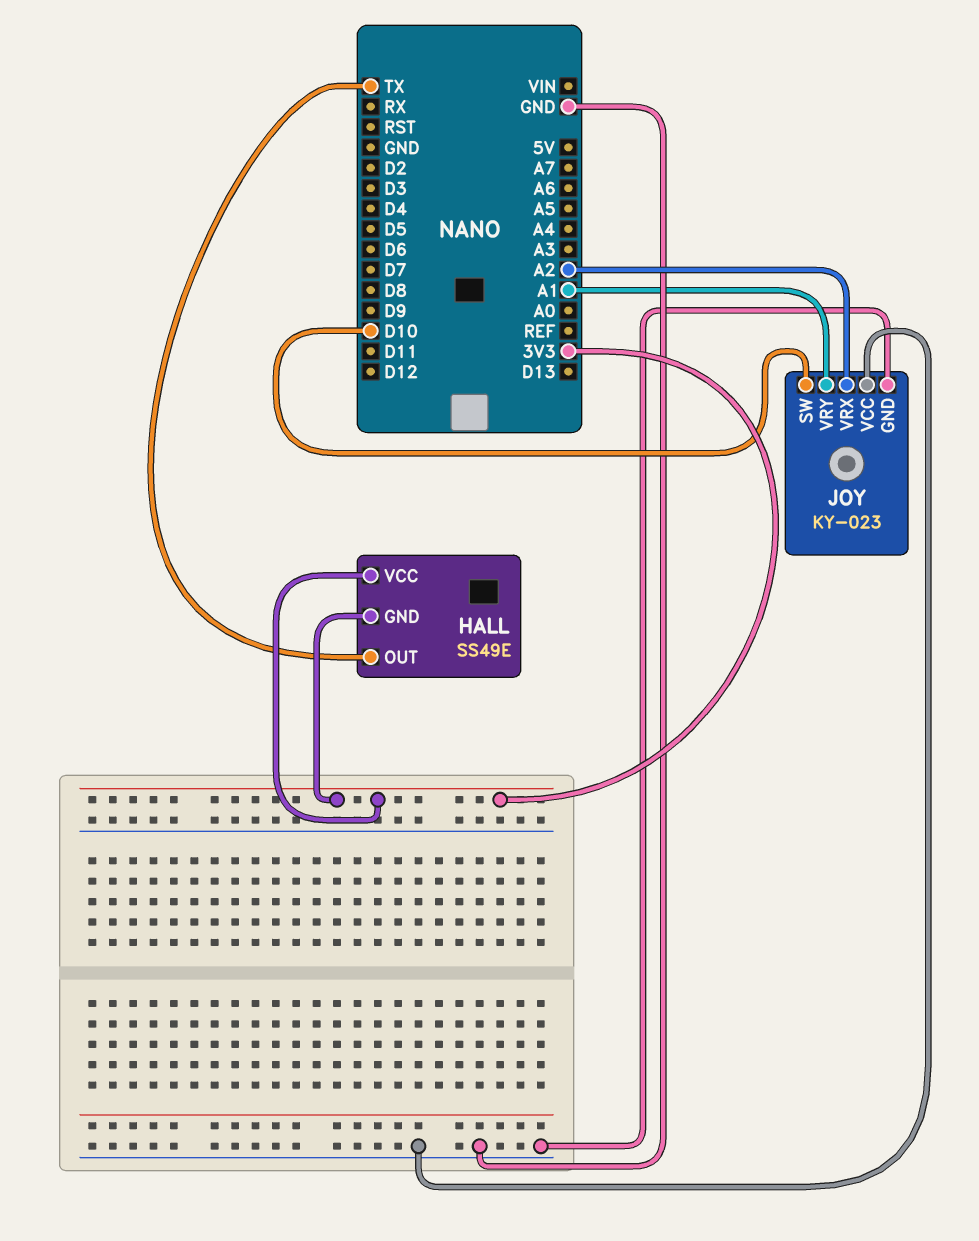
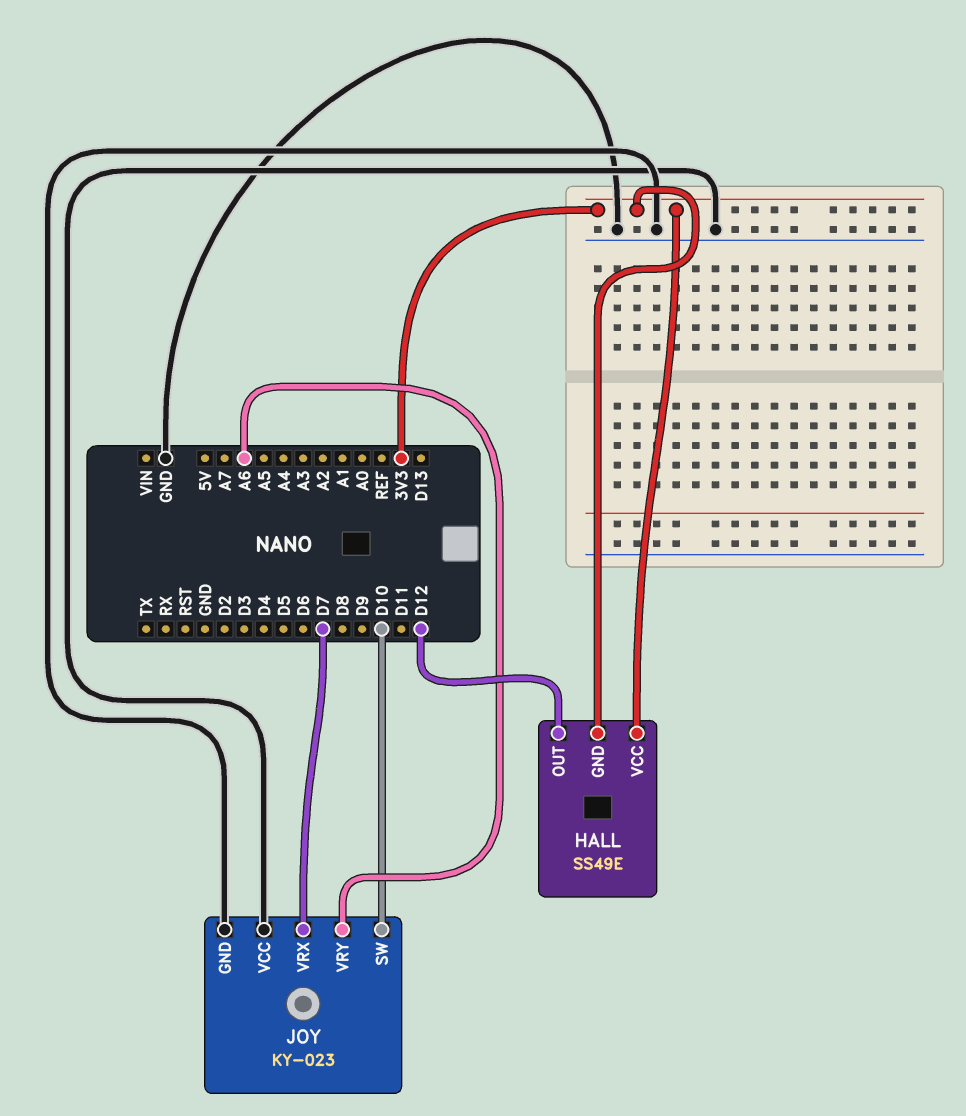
HALL pin OUT: TX -> D12
JOY pin VRX: A2 -> D7
JOY pin VRY: A1 -> A6

